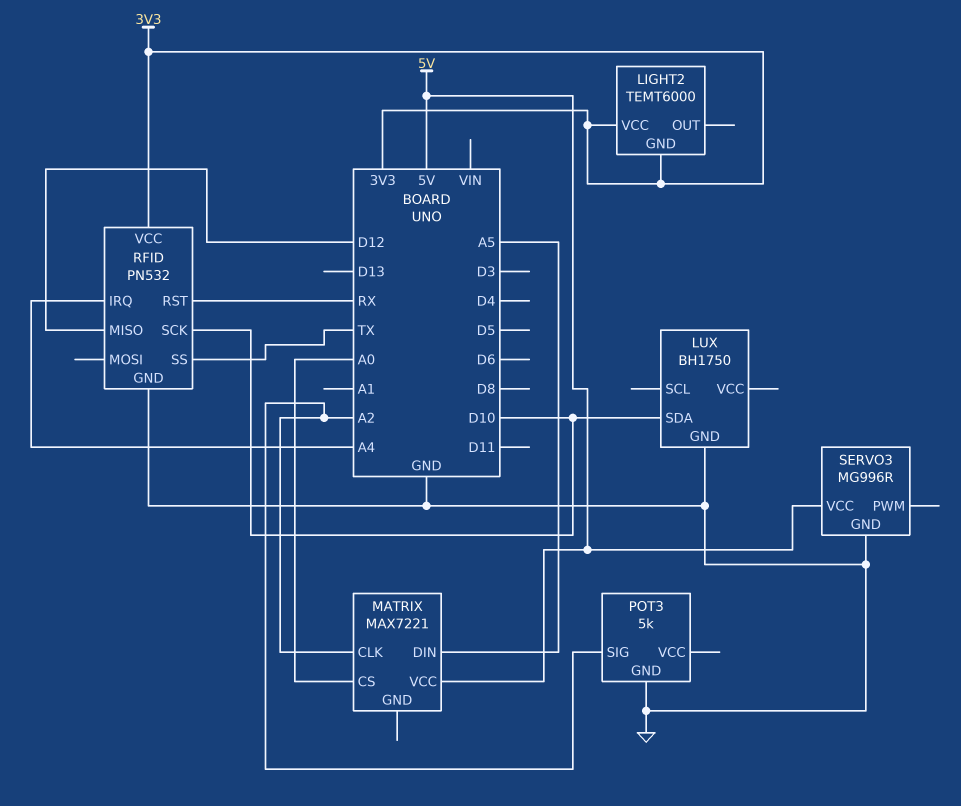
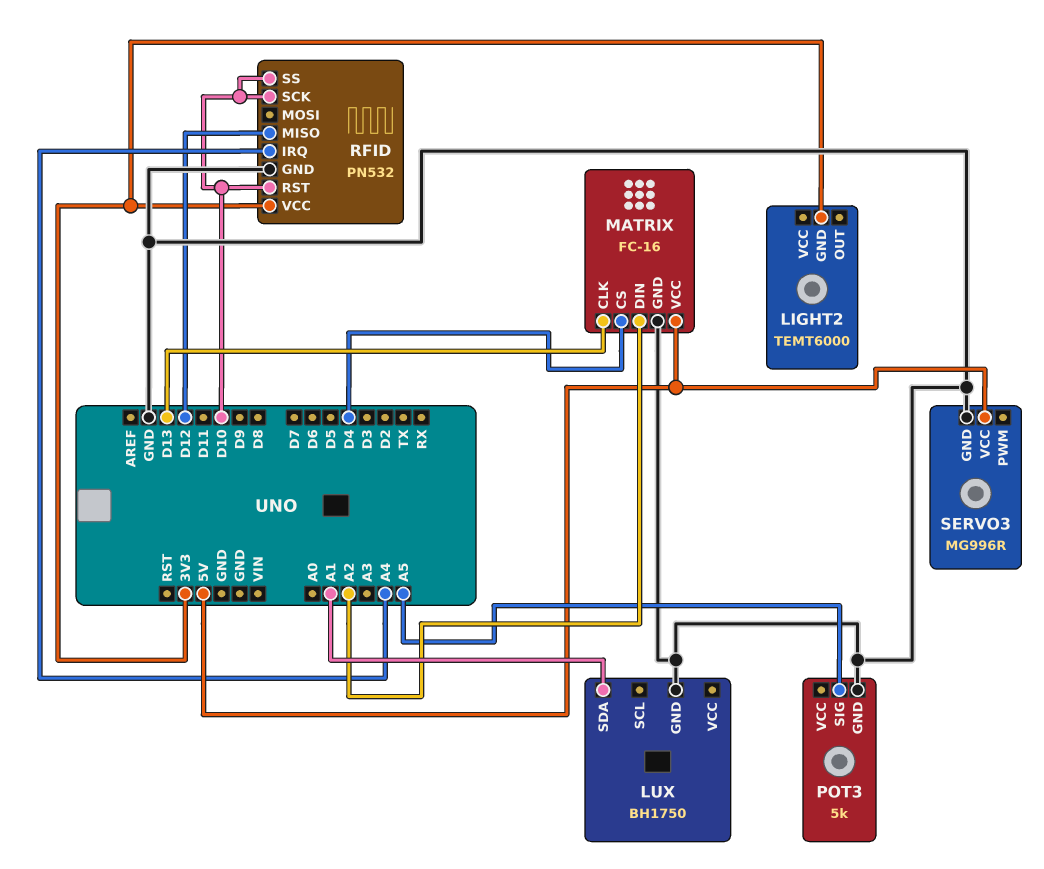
LIGHT2 pin VCC: 3V3 -> none
LUX pin SDA: D10 -> A1
MATRIX: MAX7221 -> FC-16
MATRIX pin CLK: A2 -> D13
MATRIX pin CS: A0 -> D4
MATRIX pin DIN: A5 -> A2
MATRIX pin GND: none -> GND
POT3 pin SIG: A2 -> A5
RFID pin RST: RX -> D10
RFID pin SS: TX -> D10

